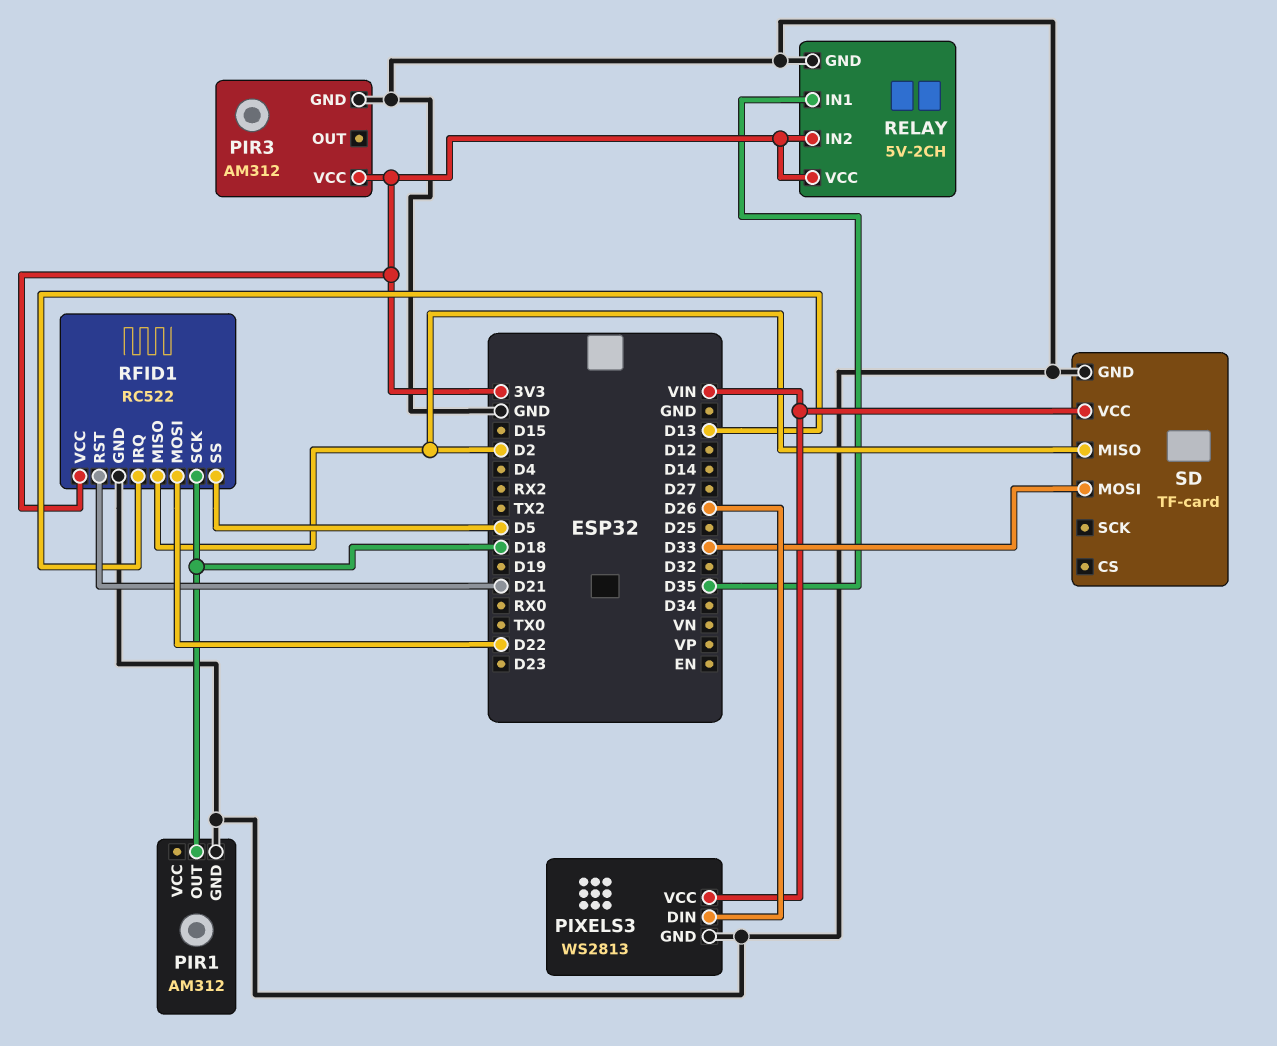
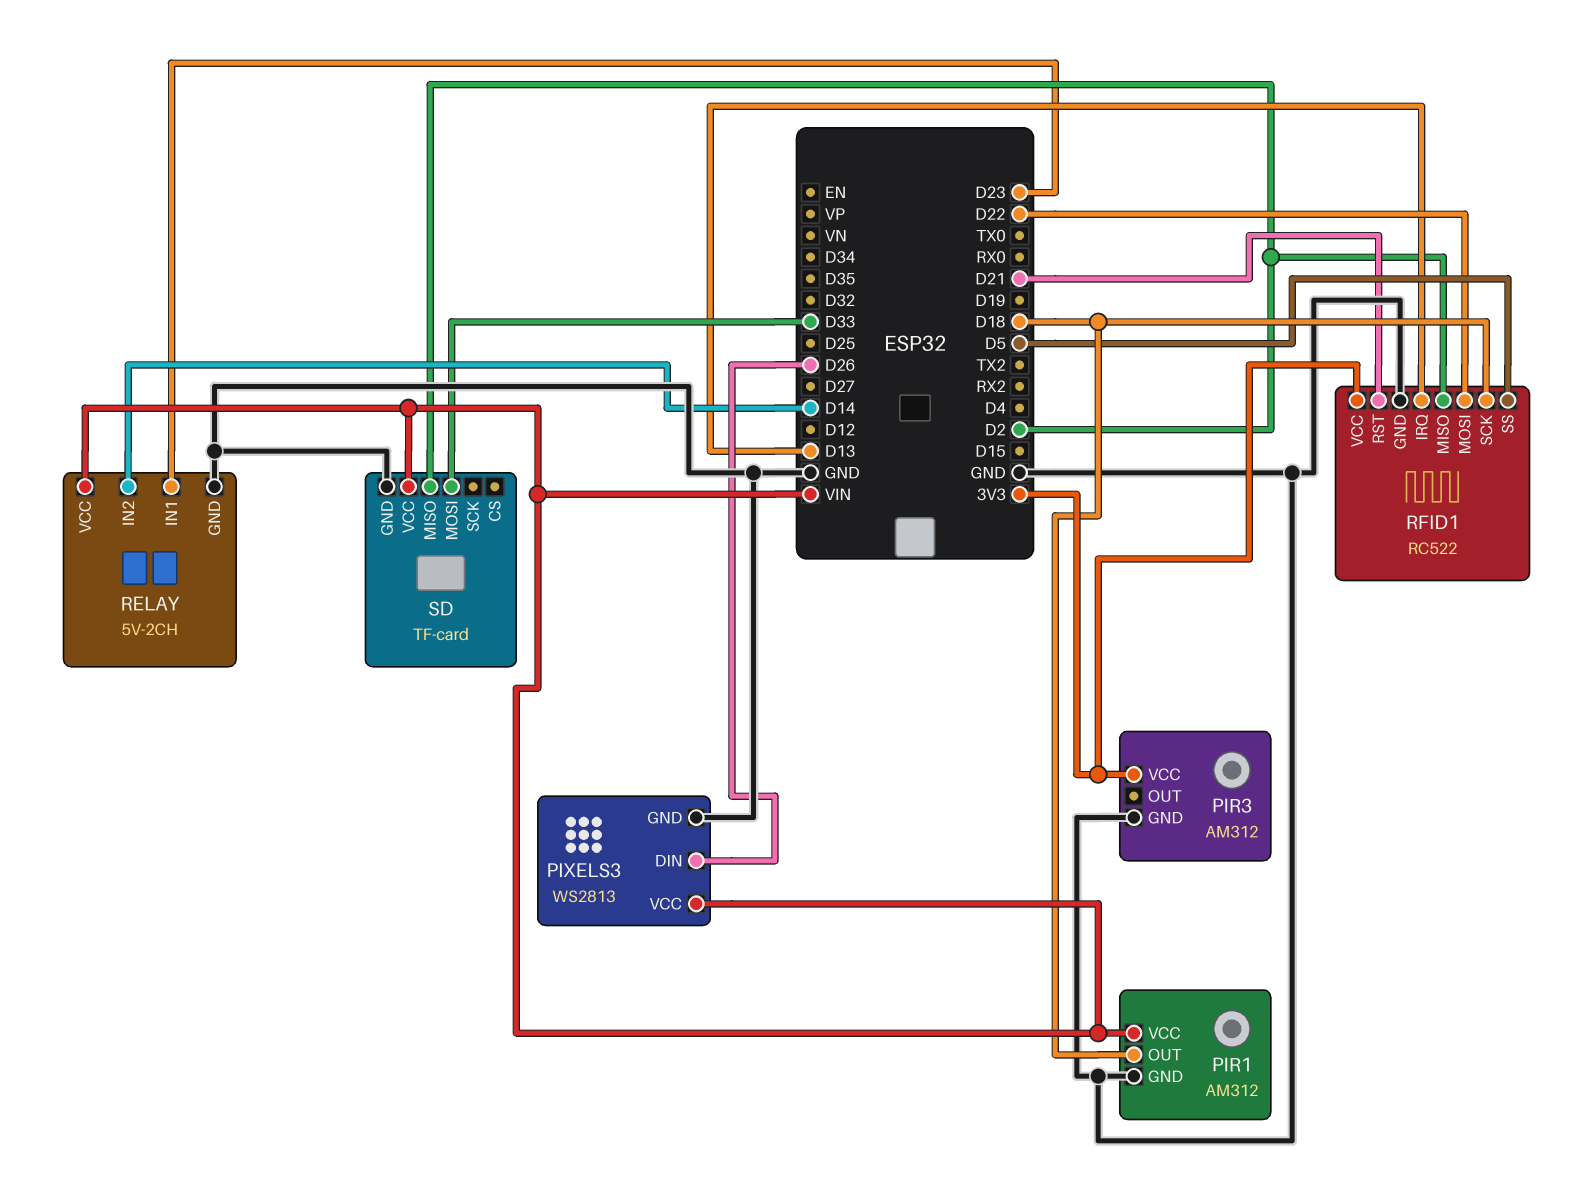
PIR1 pin VCC: none -> VIN
RELAY pin IN1: D35 -> D23
RELAY pin IN2: 3V3 -> D14
RELAY pin VCC: 3V3 -> VIN

